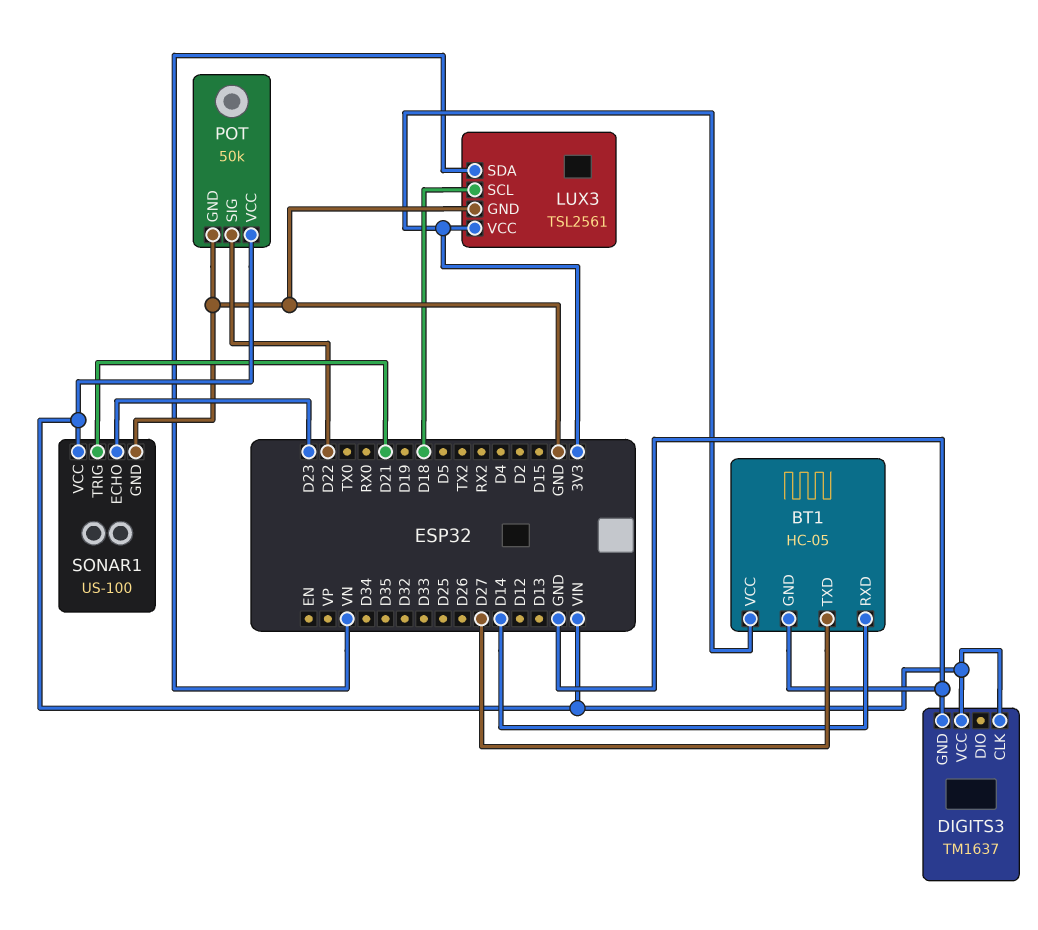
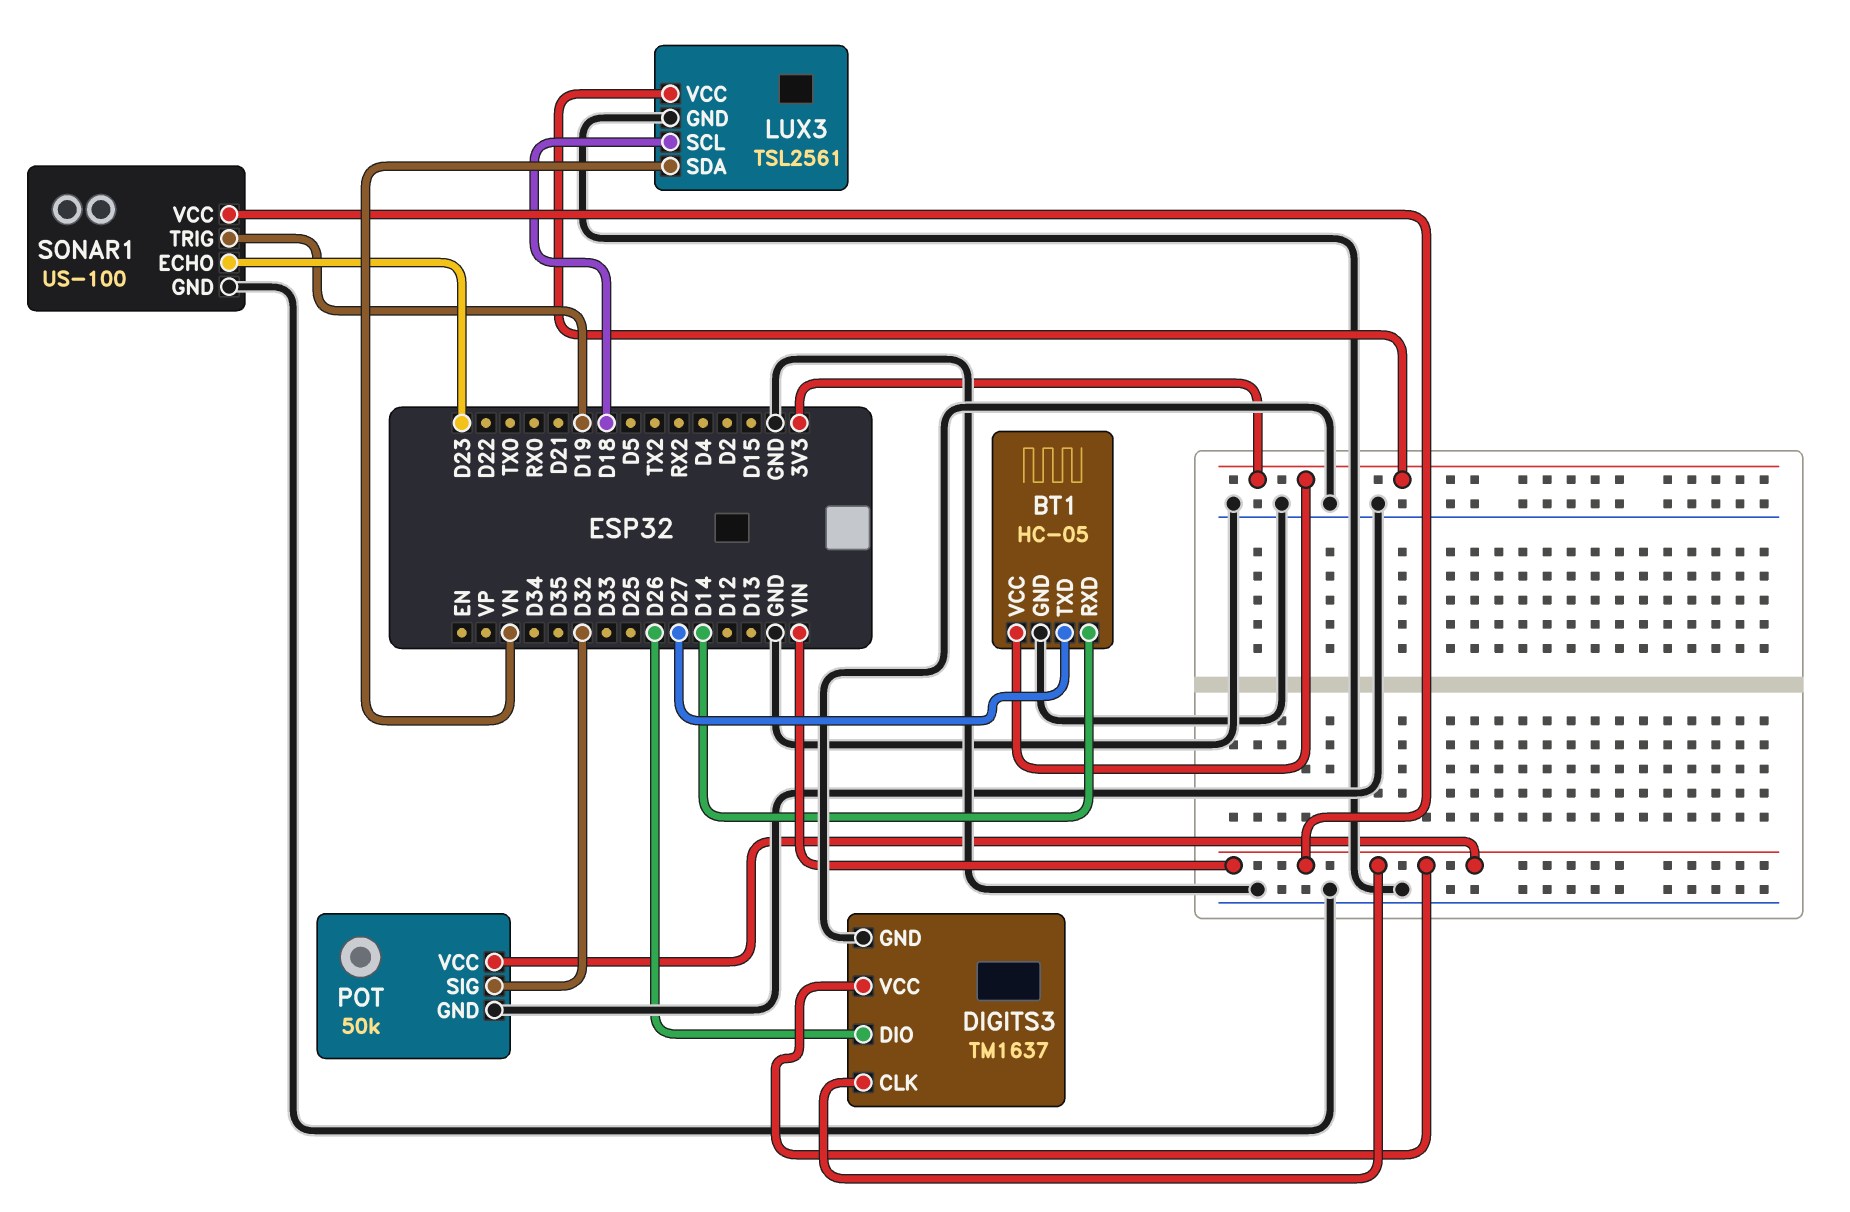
DIGITS3 pin DIO: none -> D26
POT pin SIG: D22 -> D32
SONAR1 pin TRIG: D21 -> D19

